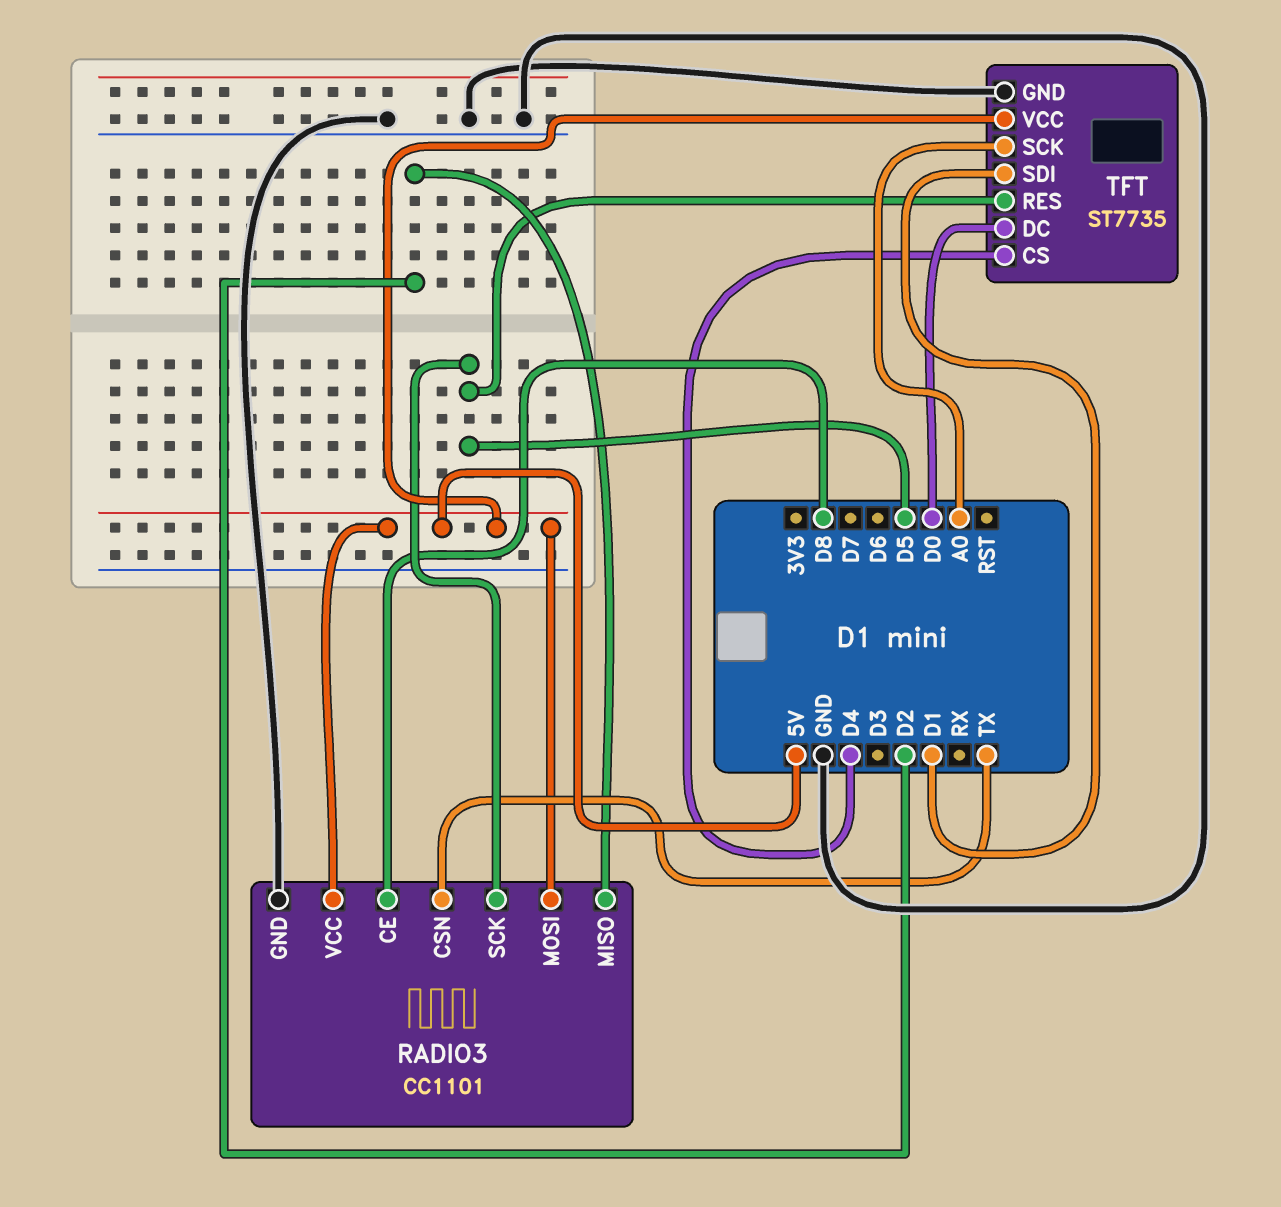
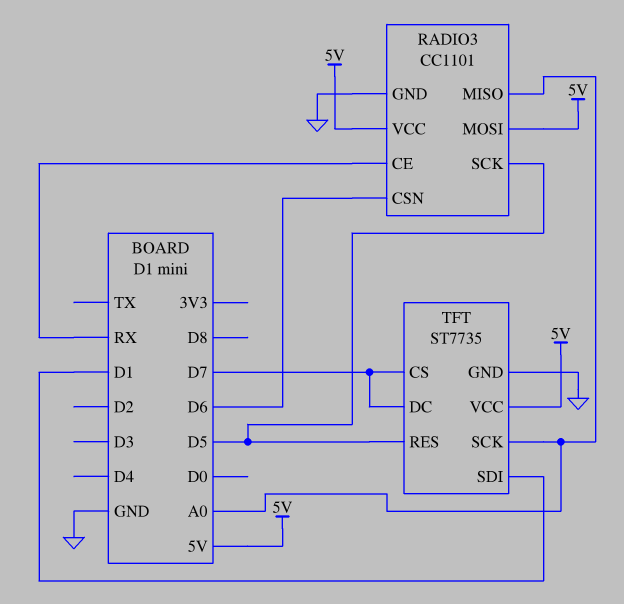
RADIO3 pin CE: D8 -> RX
RADIO3 pin CSN: TX -> D6
RADIO3 pin MISO: D2 -> A0
TFT pin CS: D4 -> D7
TFT pin DC: D0 -> D7

